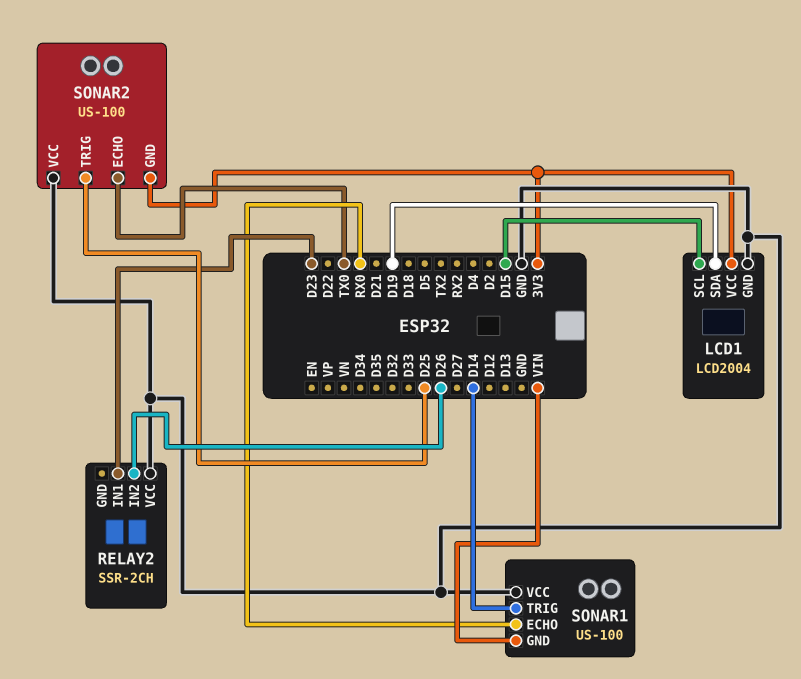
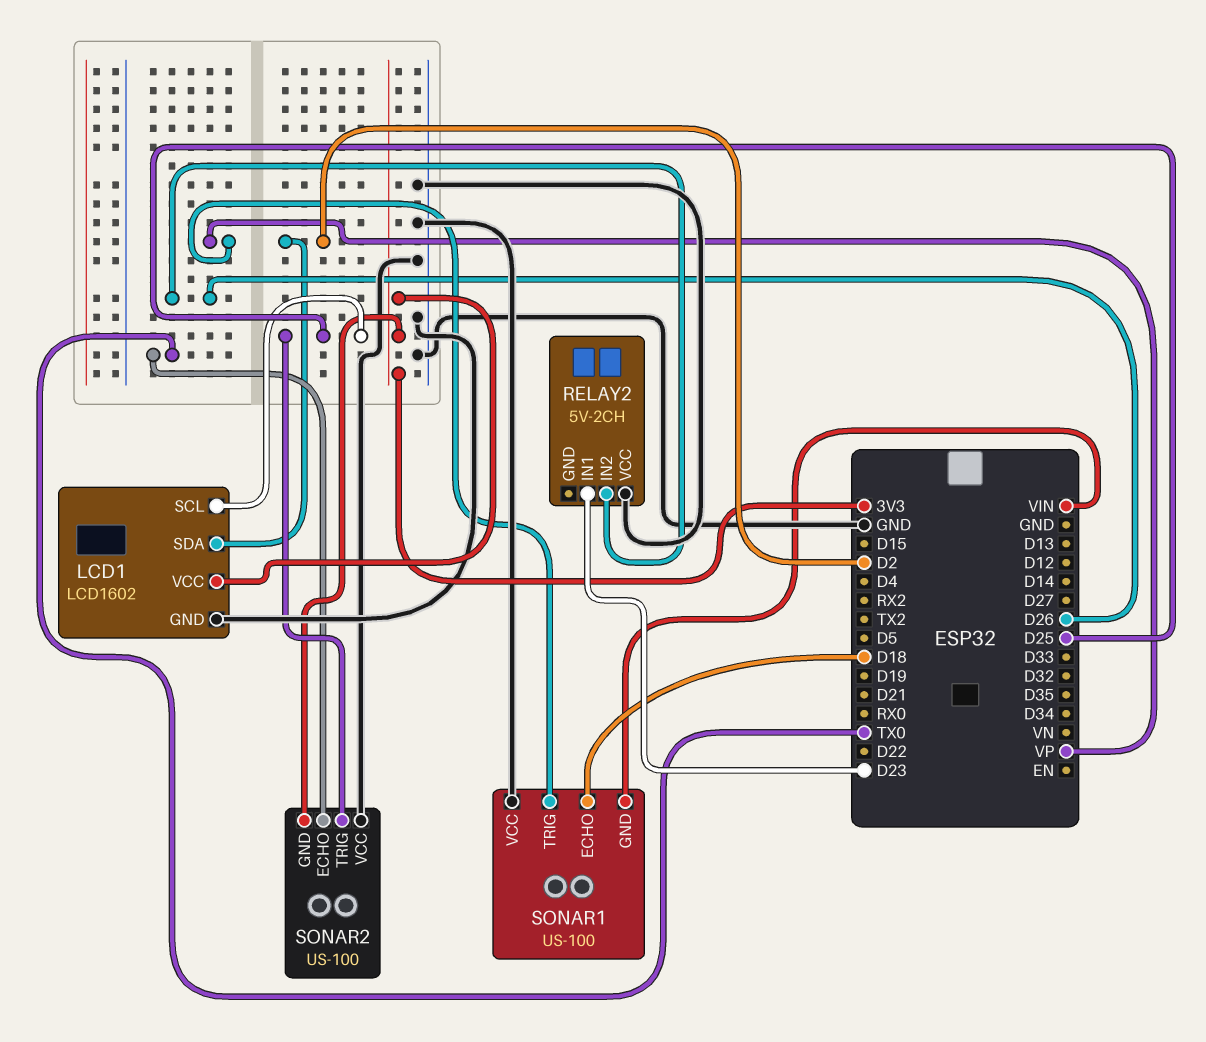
LCD1: LCD2004 -> LCD1602
LCD1 pin SCL: D15 -> D25
LCD1 pin SDA: D19 -> D2
RELAY2: SSR-2CH -> 5V-2CH
SONAR1 pin ECHO: RX0 -> D18
SONAR1 pin TRIG: D14 -> VP

